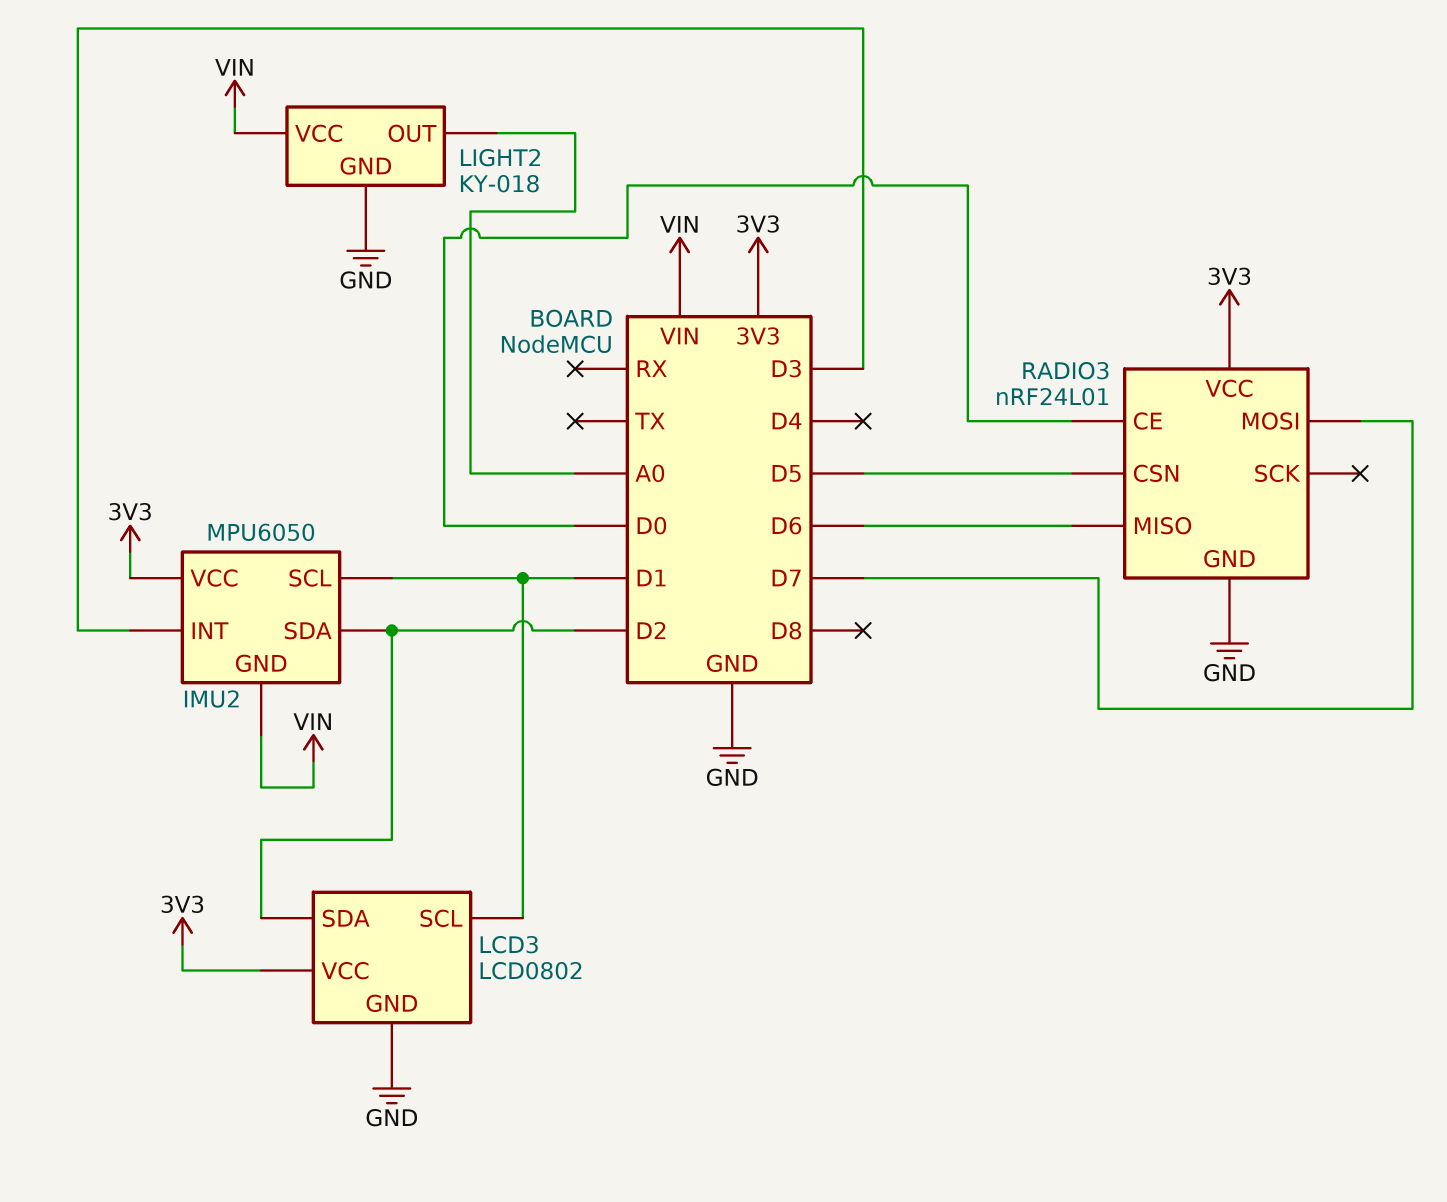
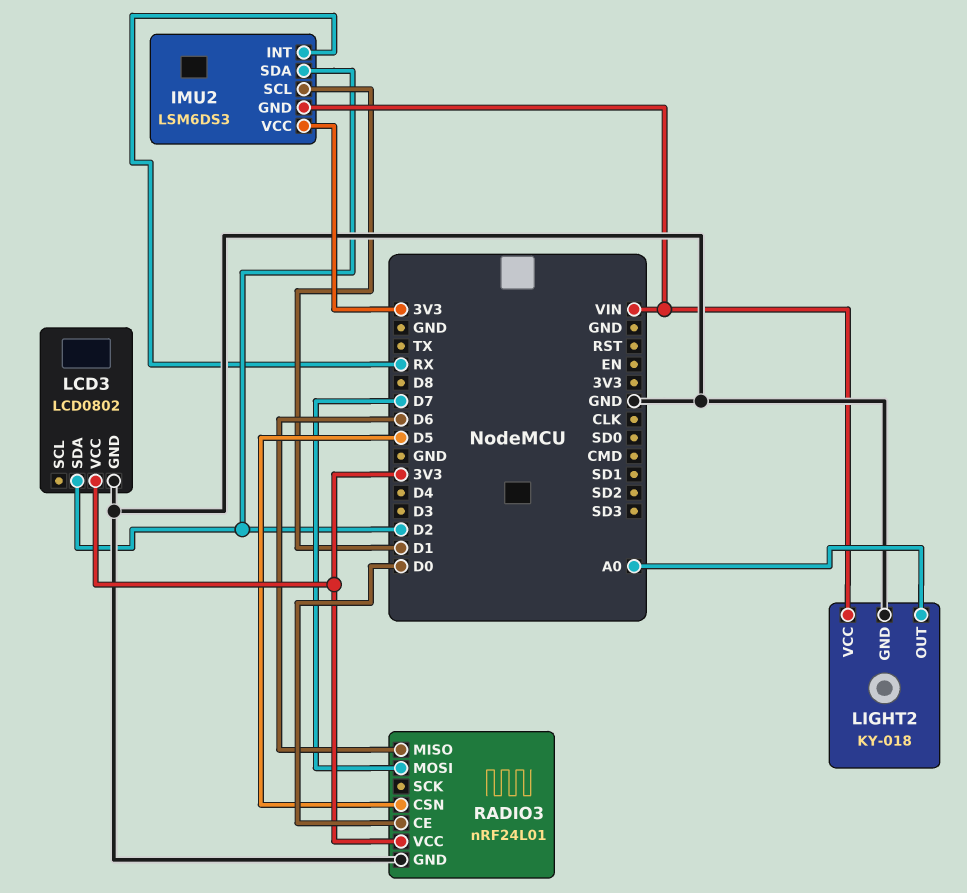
IMU2: MPU6050 -> LSM6DS3
IMU2 pin INT: D3 -> RX
LCD3 pin SCL: D1 -> none

